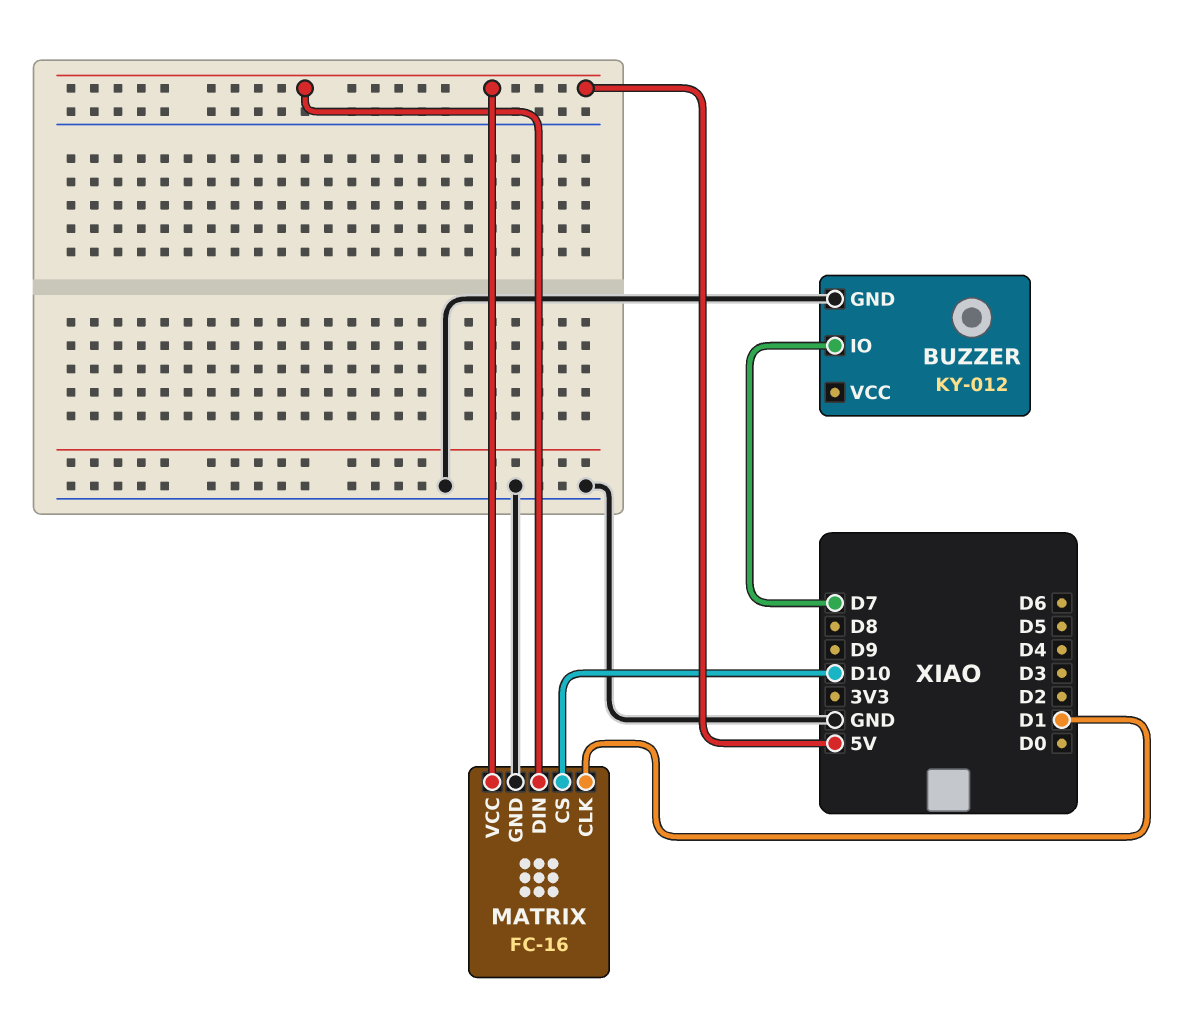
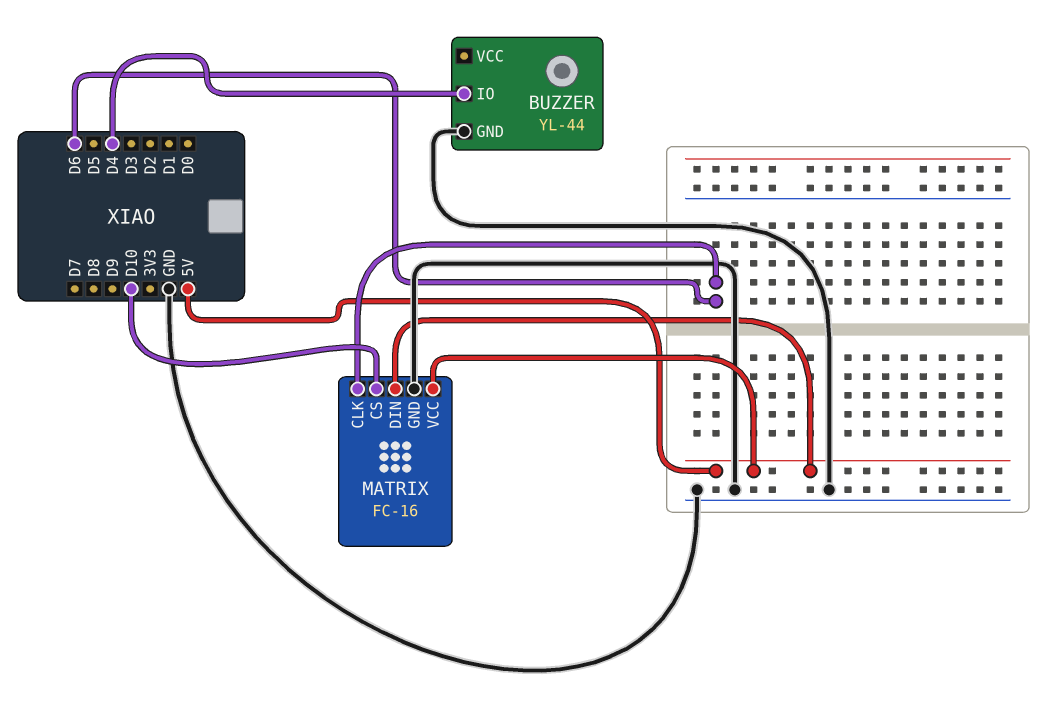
BUZZER: KY-012 -> YL-44
BUZZER pin IO: D7 -> D4
MATRIX pin CLK: D1 -> D6

